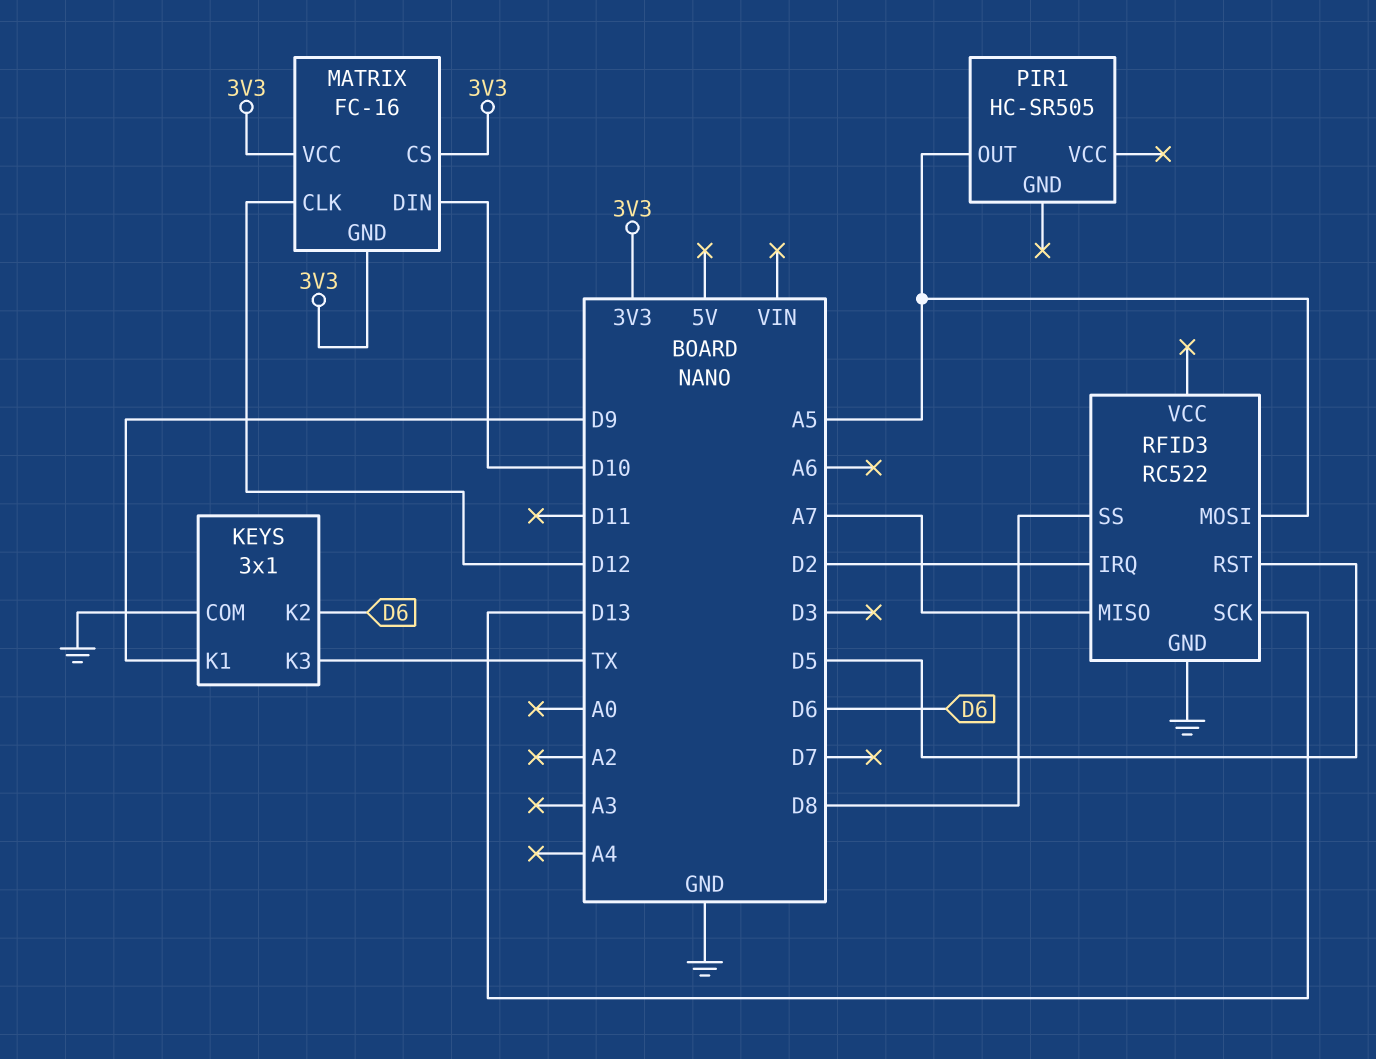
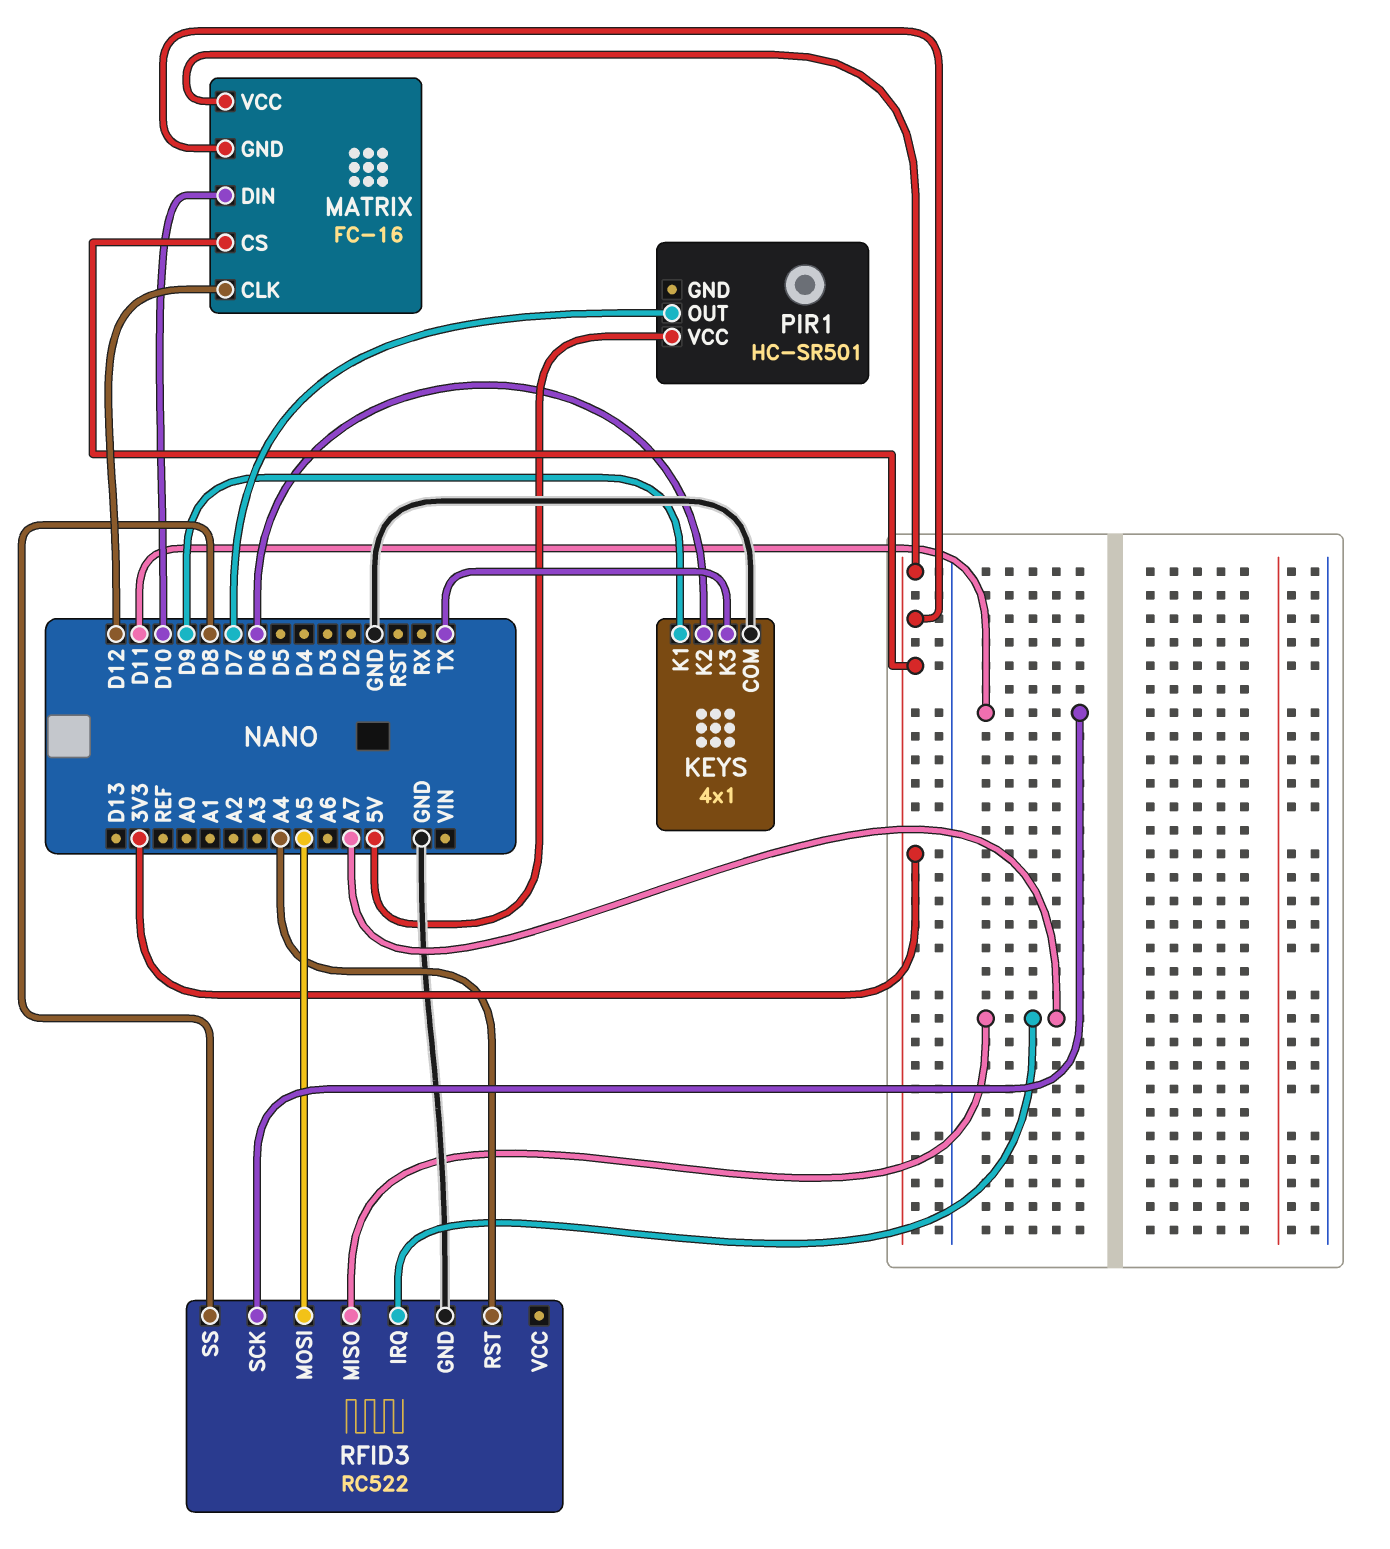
KEYS: 3x1 -> 4x1
PIR1: HC-SR505 -> HC-SR501
PIR1 pin OUT: A5 -> D7
PIR1 pin VCC: none -> 5V
RFID3 pin IRQ: D2 -> A7
RFID3 pin RST: D5 -> A4
RFID3 pin SCK: D13 -> D11

